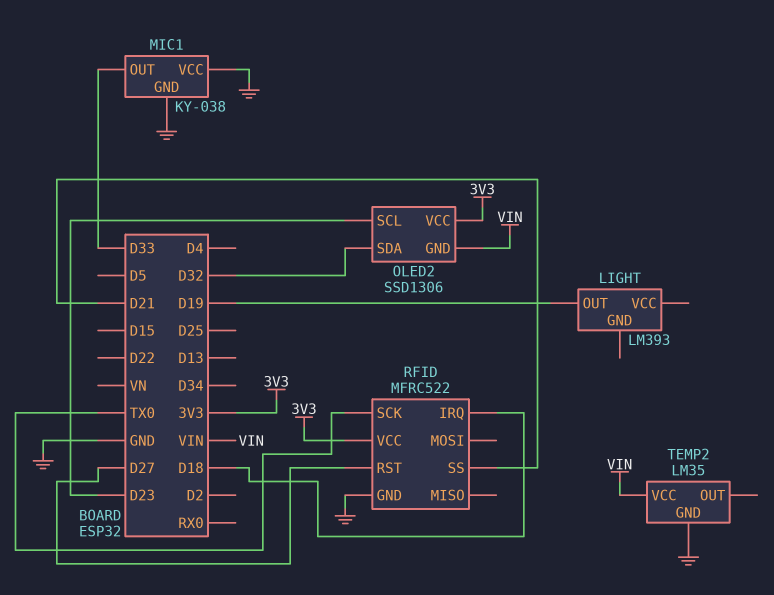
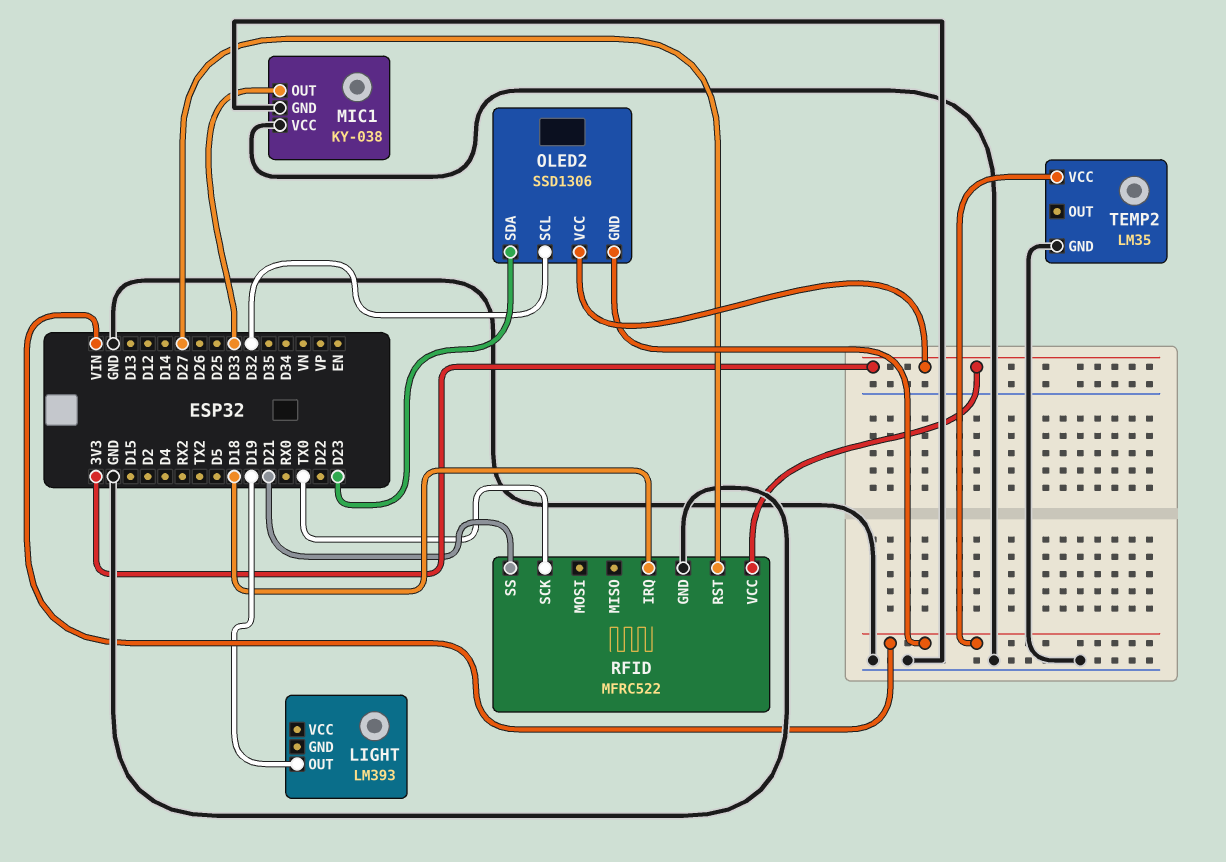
OLED2 pin SCL: D23 -> D32
OLED2 pin SDA: D32 -> D23

